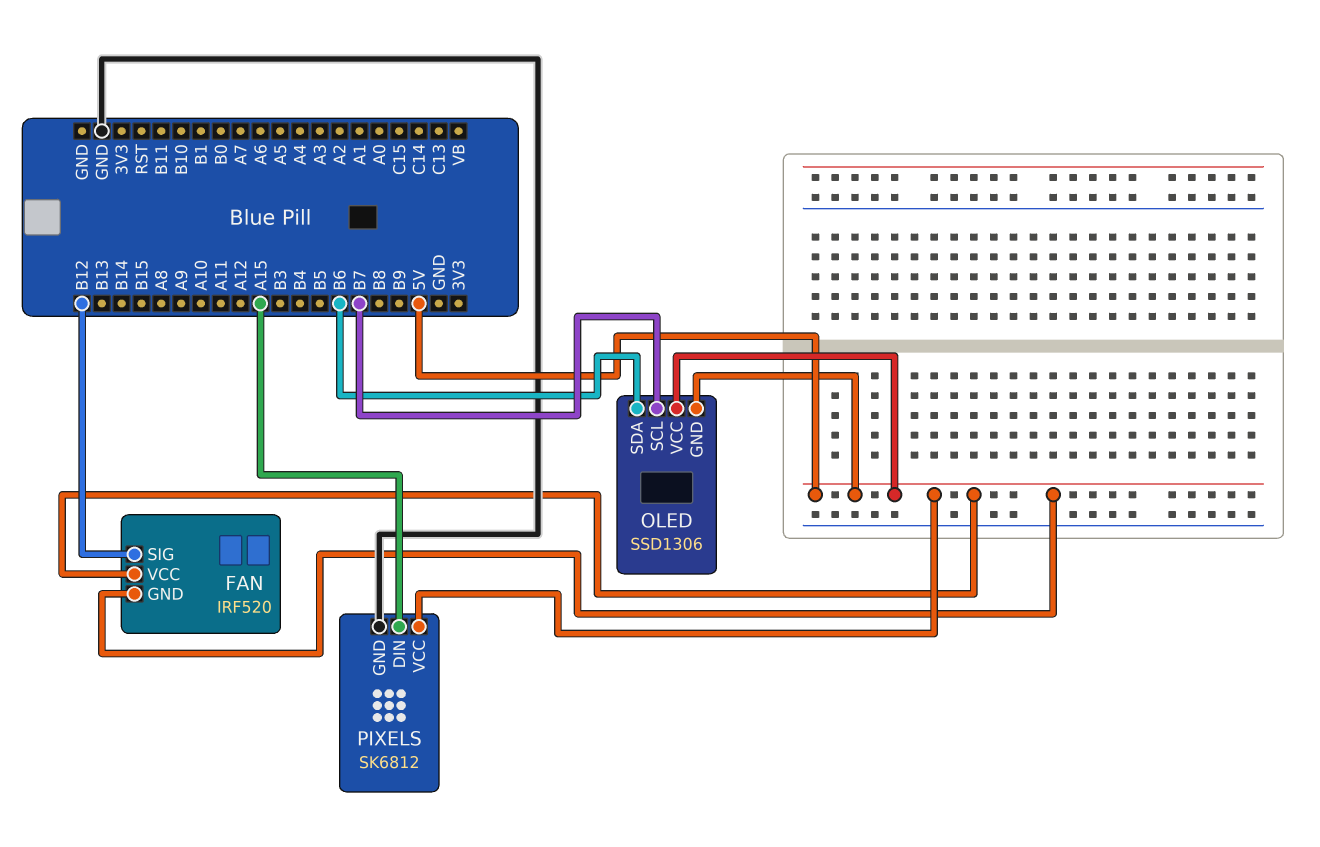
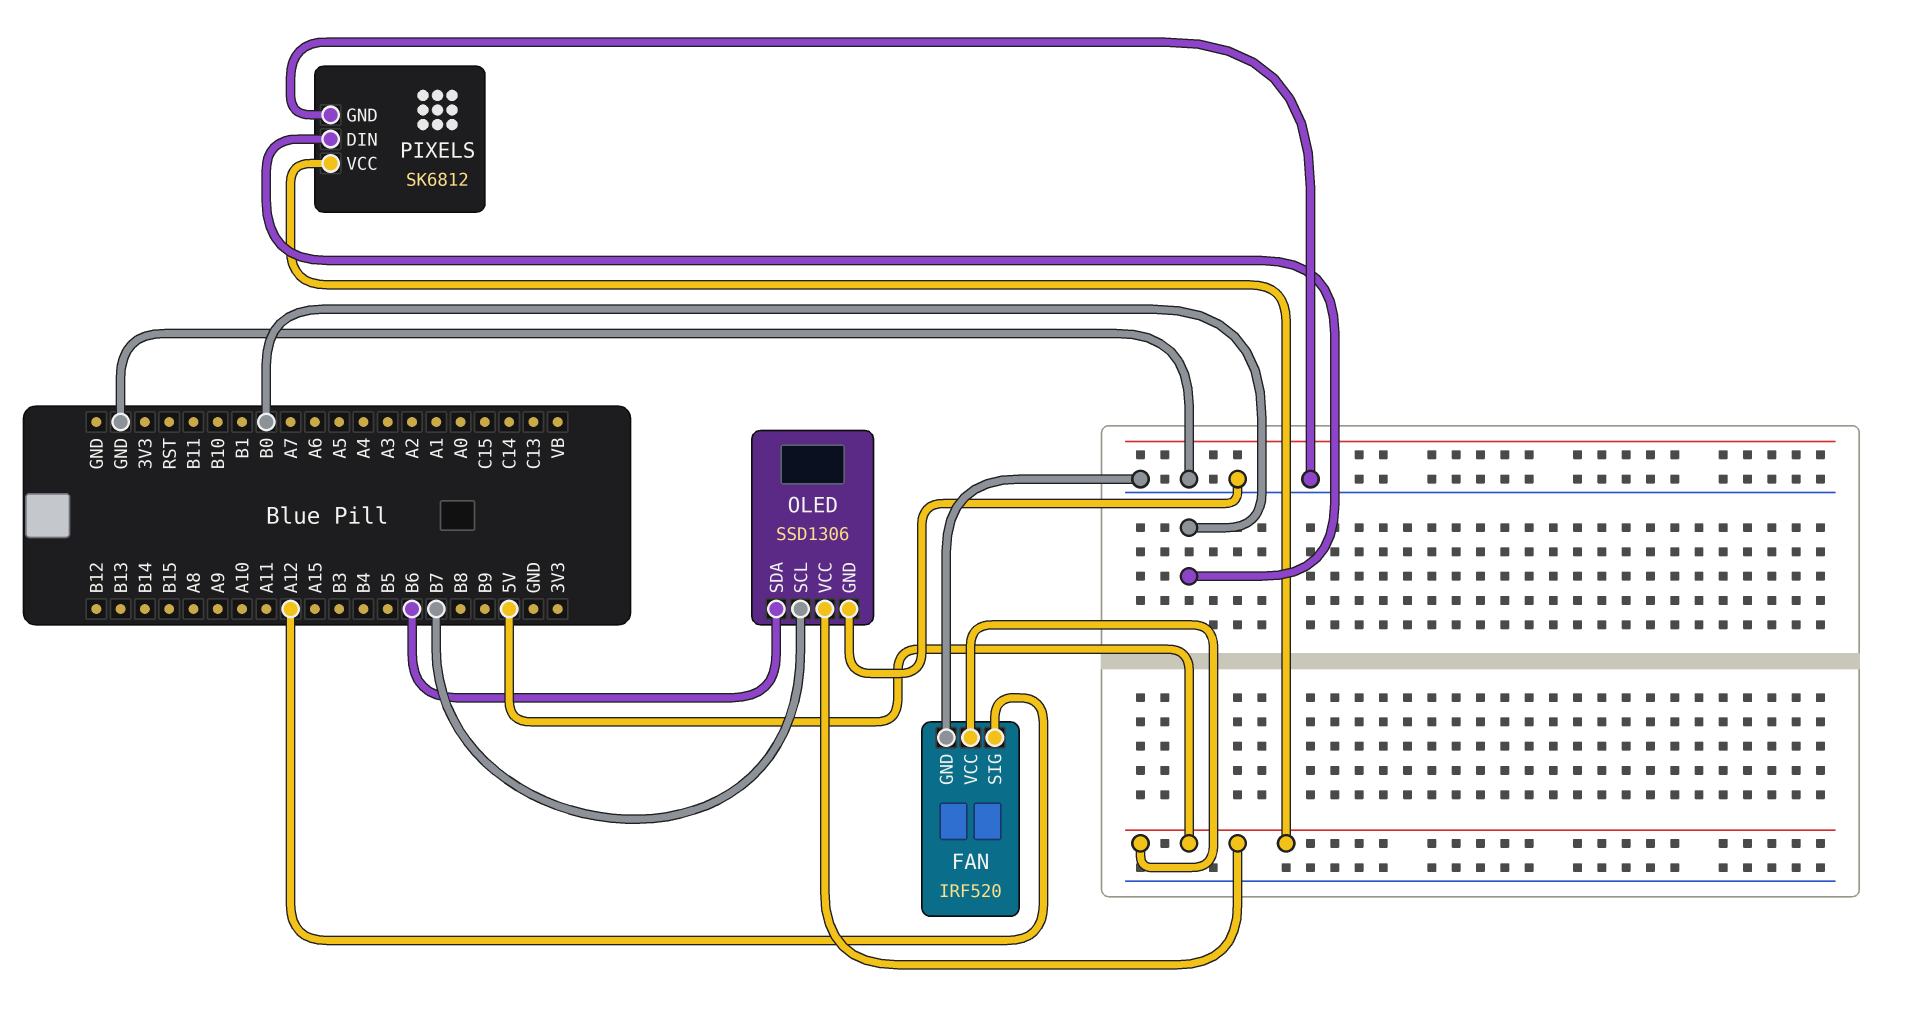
FAN pin GND: 5V -> GND
FAN pin SIG: B12 -> A12
OLED pin GND: 5V -> GND
PIXELS pin DIN: A15 -> B0

